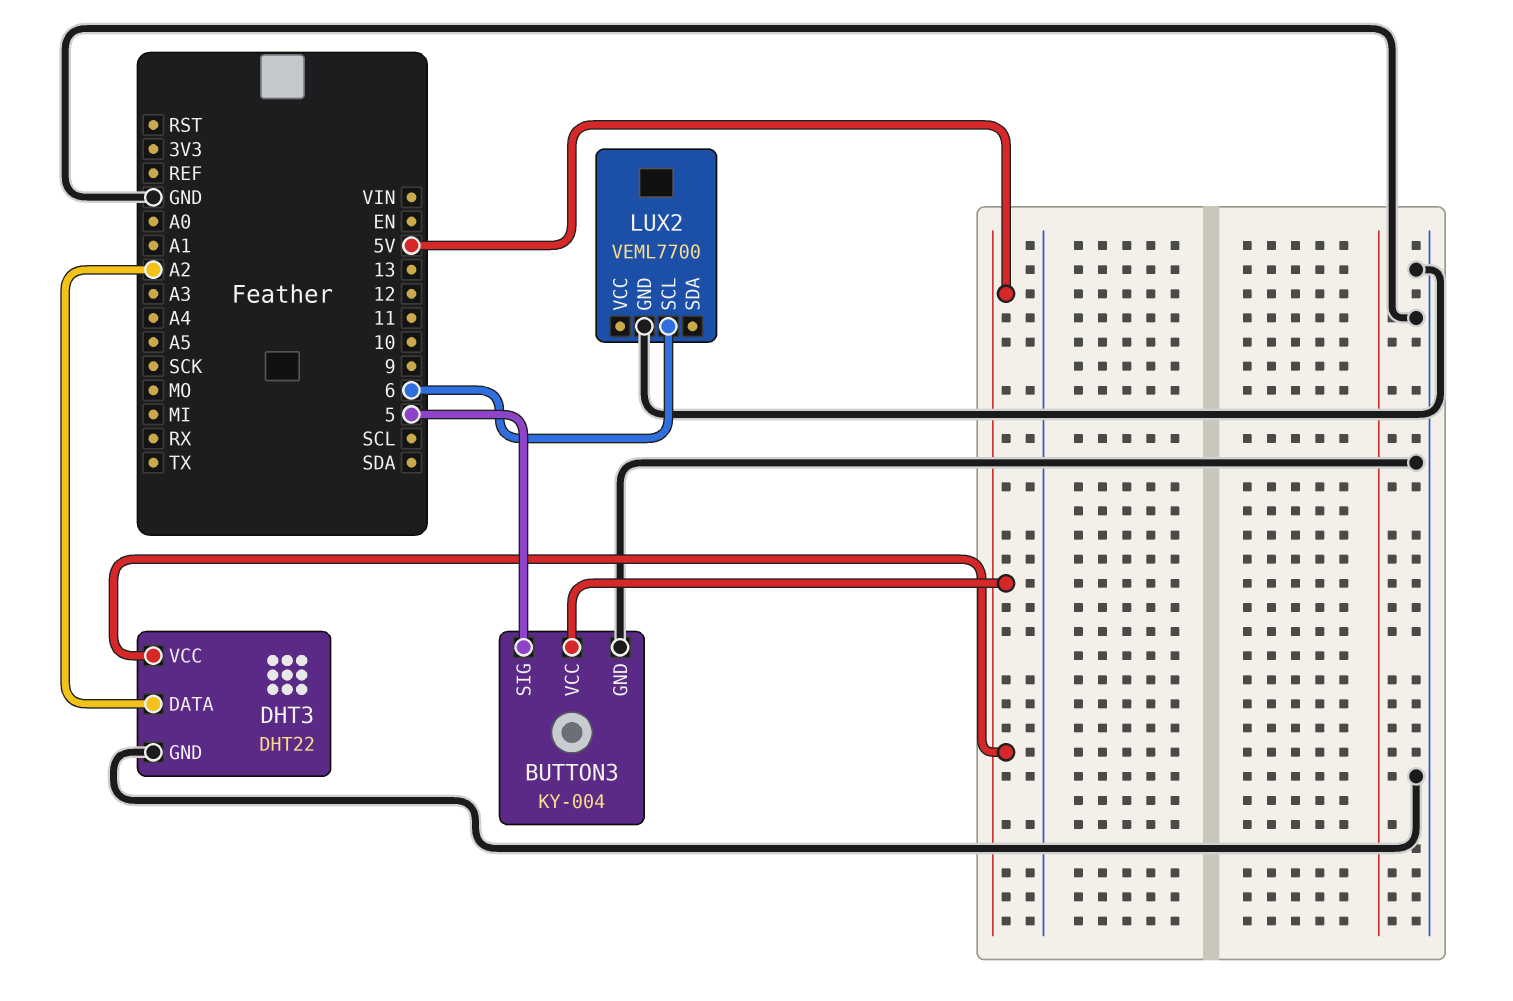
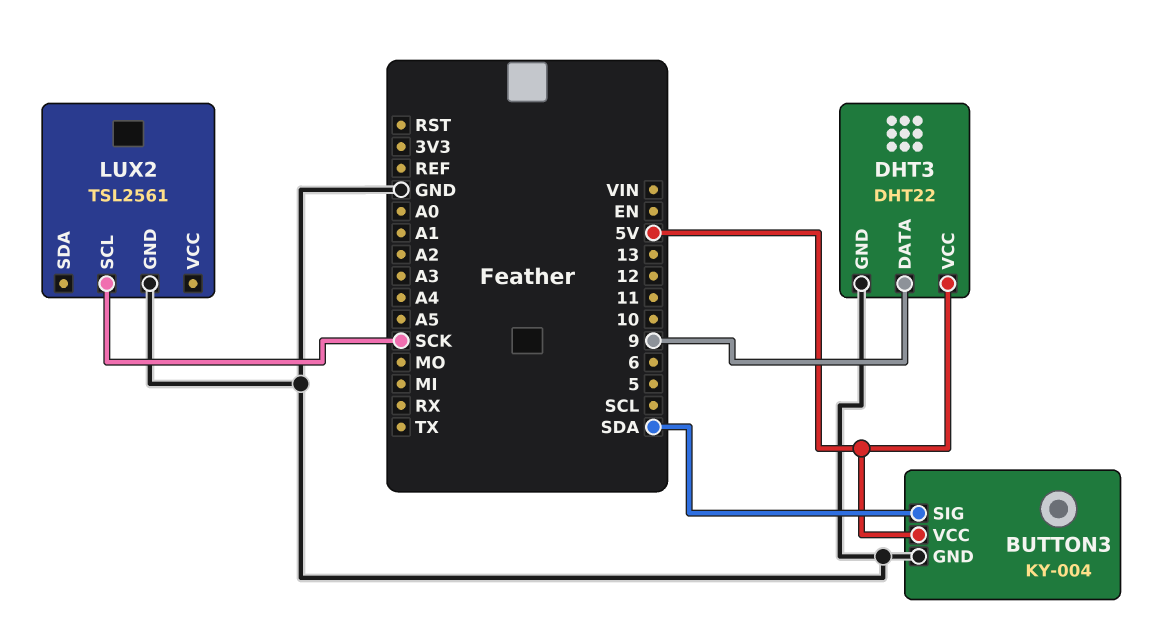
BUTTON3 pin SIG: 5 -> SDA
DHT3 pin DATA: A2 -> 9
LUX2: VEML7700 -> TSL2561
LUX2 pin SCL: 6 -> SCK

